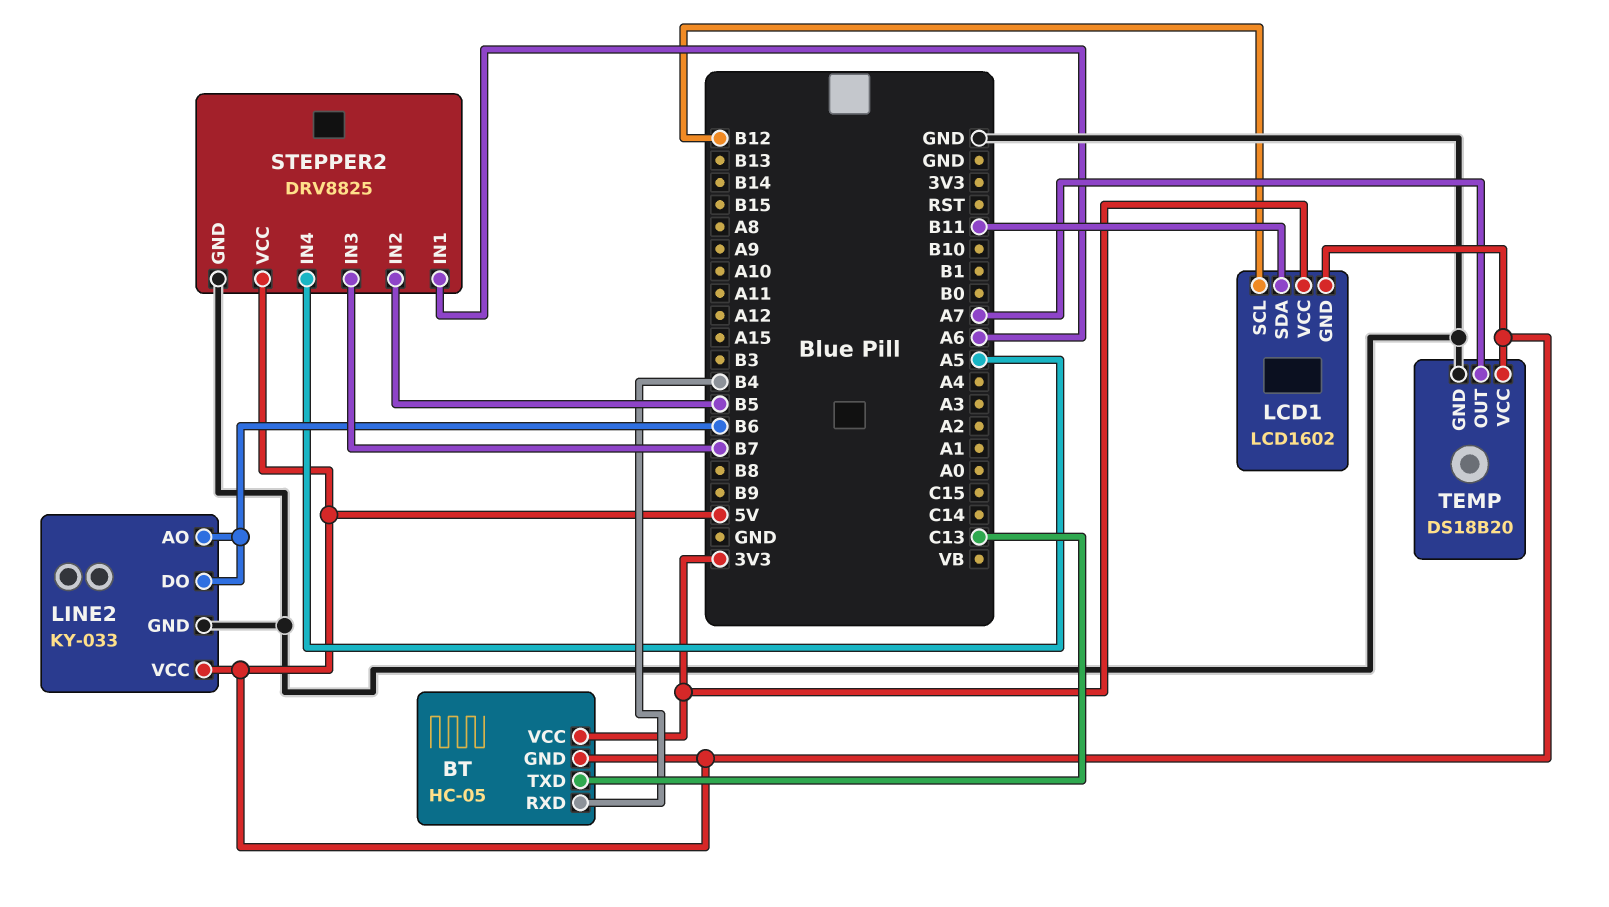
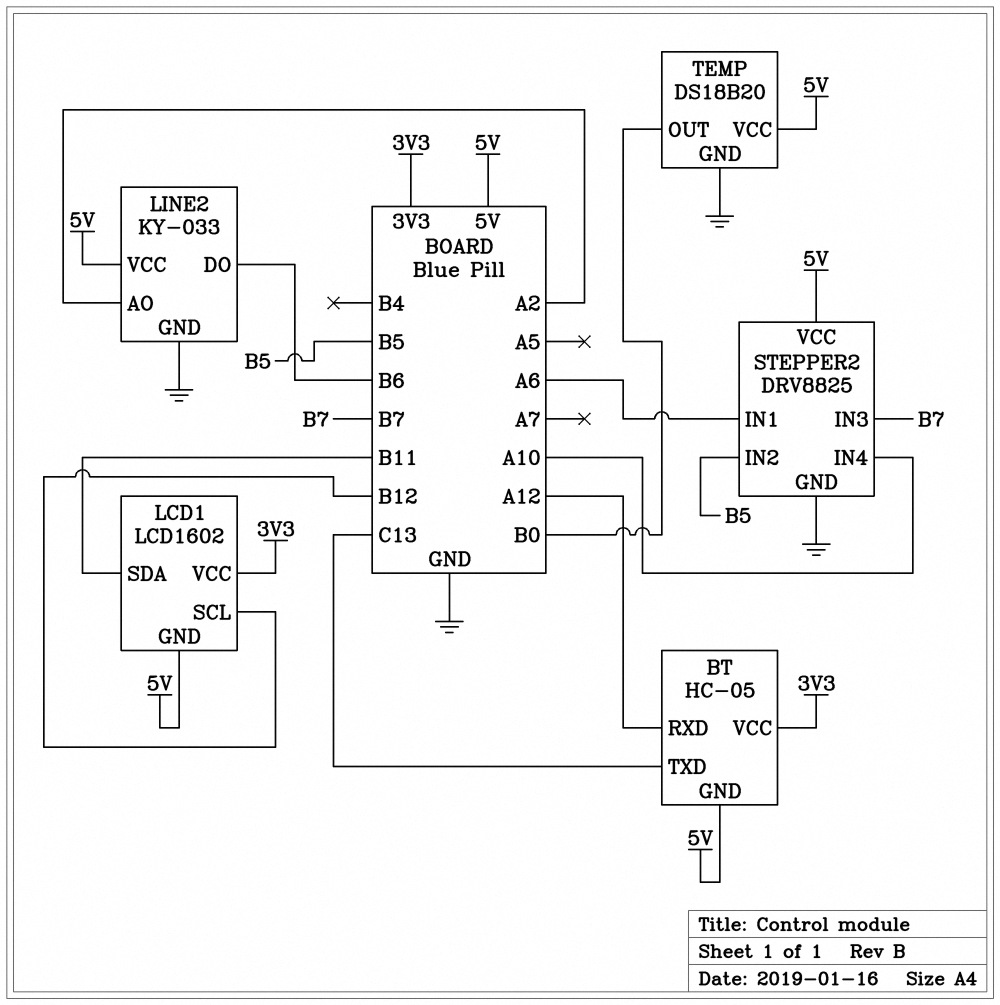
BT pin RXD: B4 -> A12
LINE2 pin AO: B6 -> A2
STEPPER2 pin IN4: A5 -> A10
TEMP pin OUT: A7 -> B0

